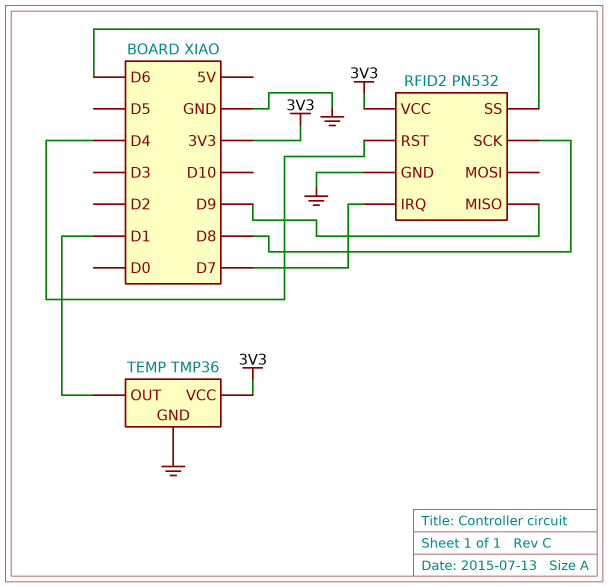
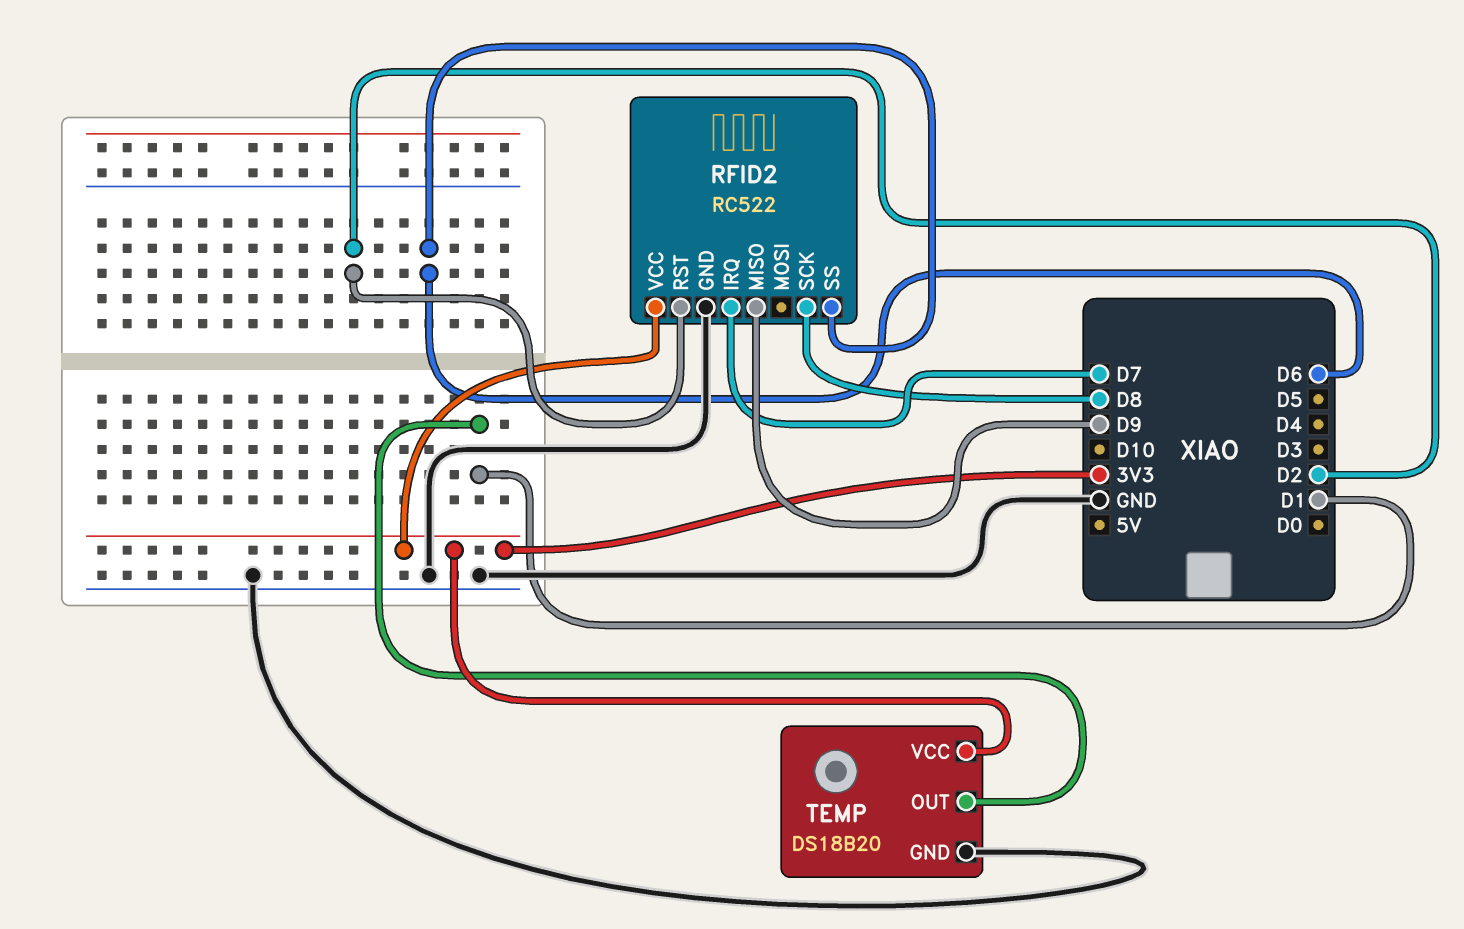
RFID2: PN532 -> RC522
RFID2 pin RST: D4 -> D2
TEMP: TMP36 -> DS18B20

